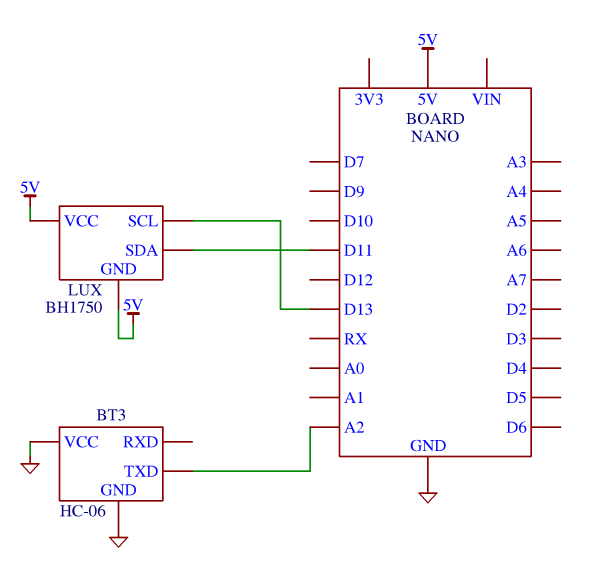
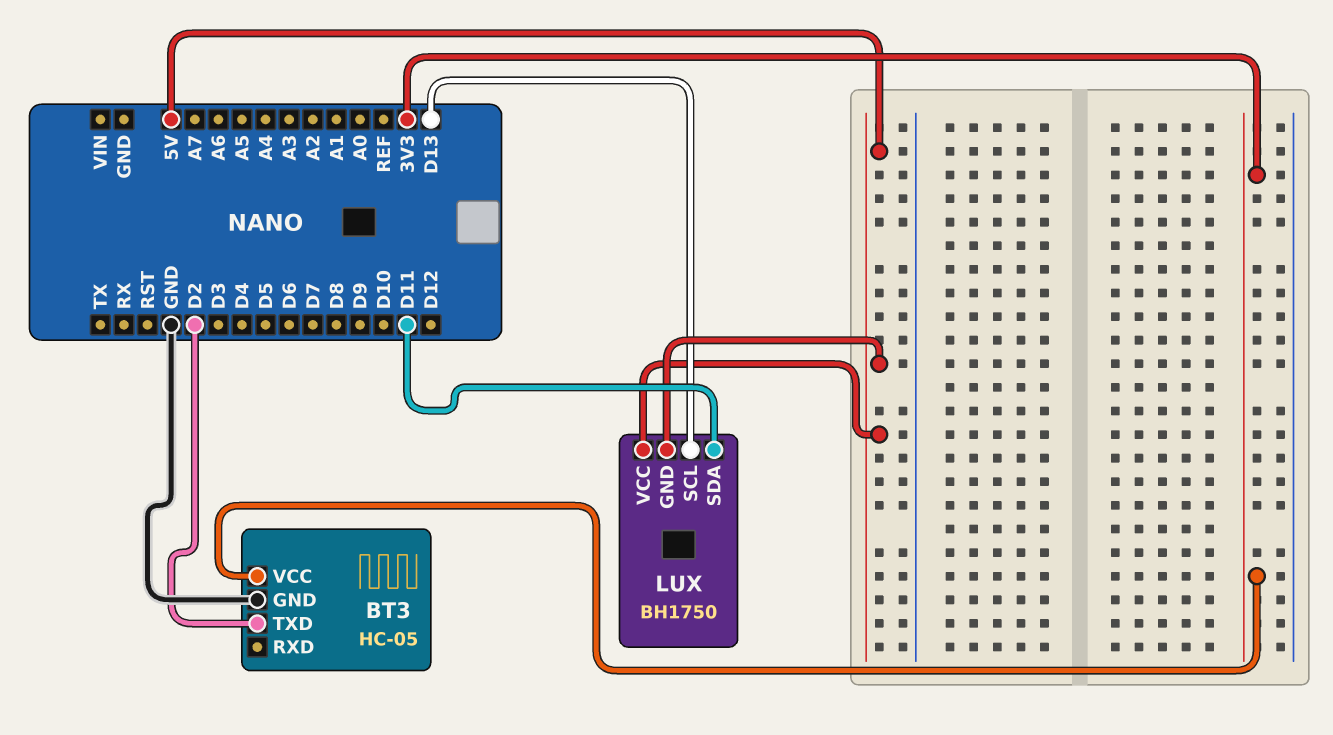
BT3: HC-06 -> HC-05
BT3 pin TXD: A2 -> D2
BT3 pin VCC: GND -> 3V3

